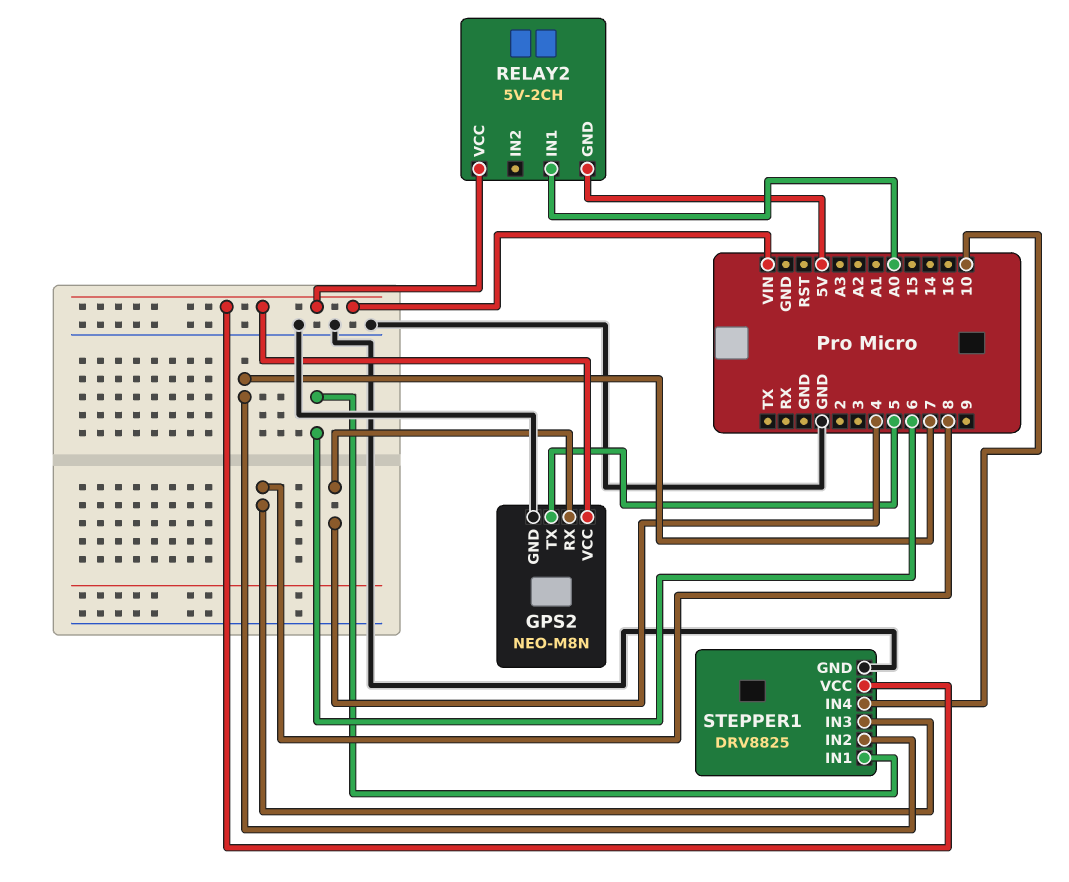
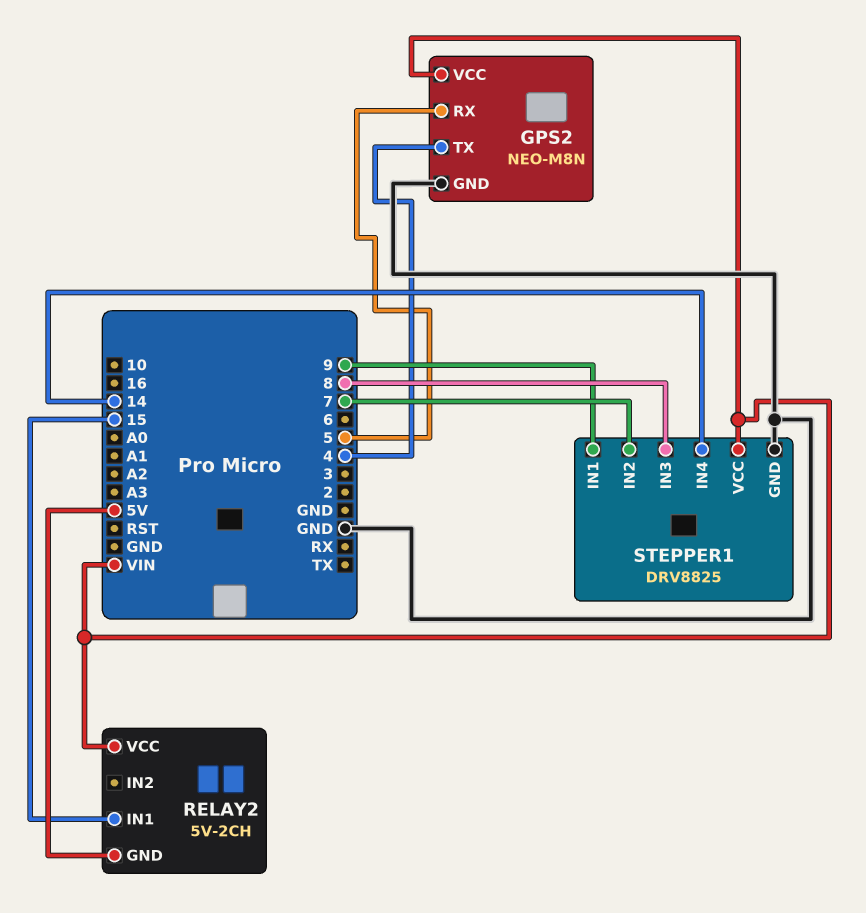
GPS2 pin RX: 4 -> 5
GPS2 pin TX: 5 -> 4
RELAY2 pin IN1: A0 -> 15
STEPPER1 pin IN1: 6 -> 9
STEPPER1 pin IN4: 10 -> 14

